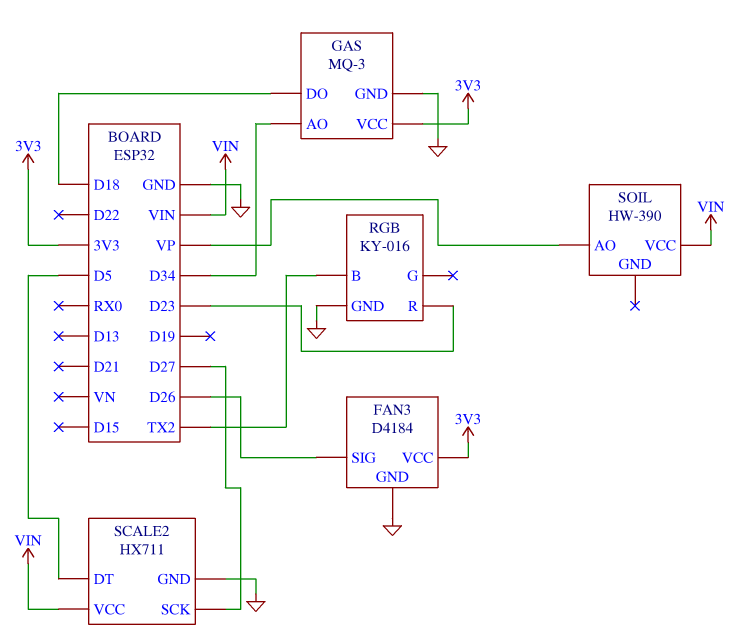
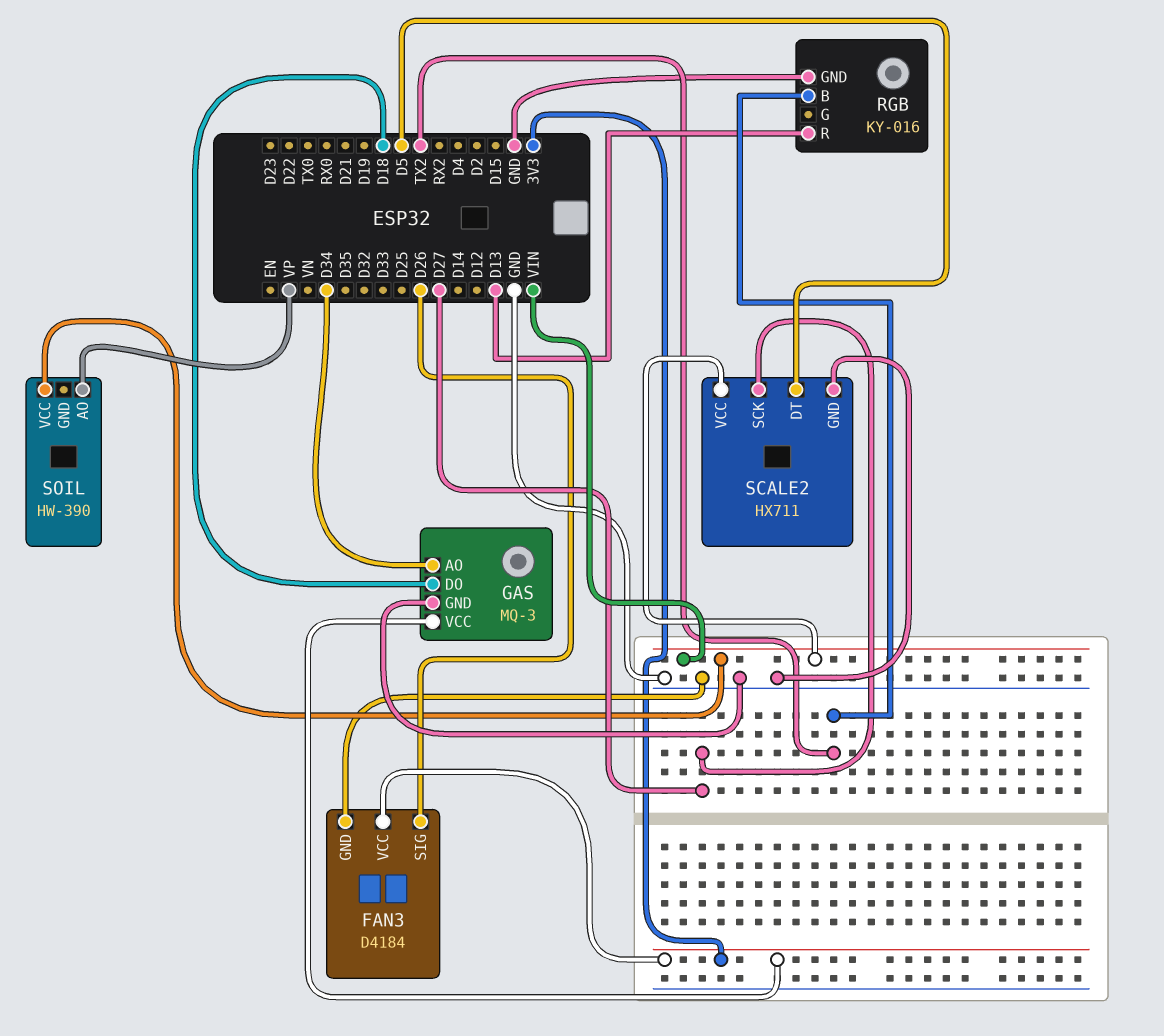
RGB pin R: D23 -> D13

